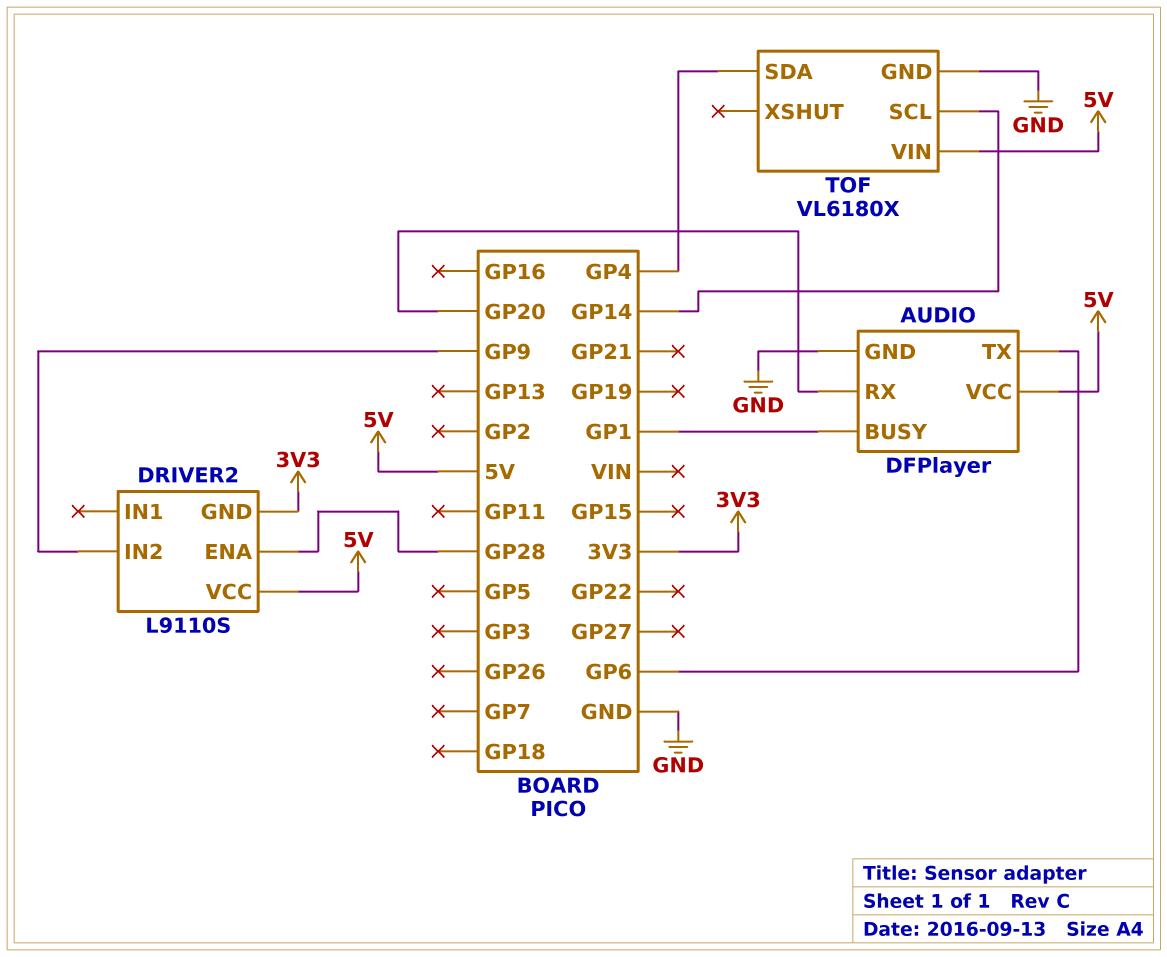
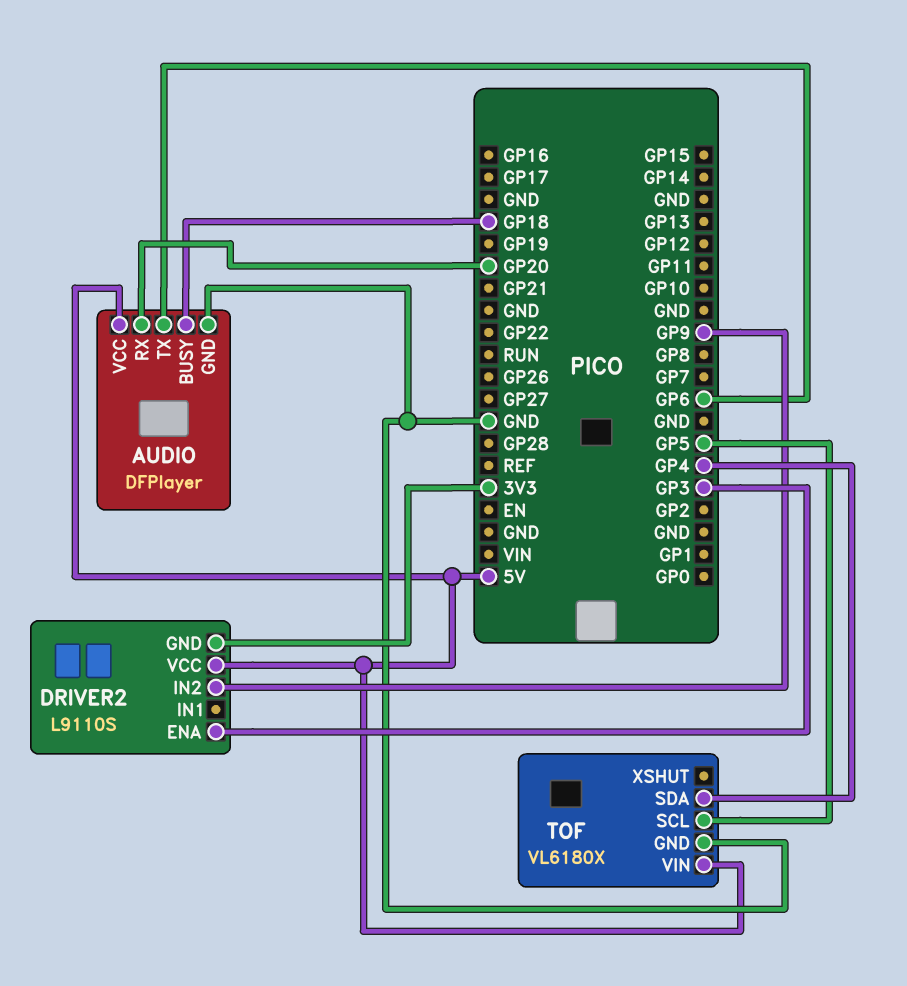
AUDIO pin BUSY: GP1 -> GP18
DRIVER2 pin ENA: GP28 -> GP3
TOF pin SCL: GP14 -> GP5

